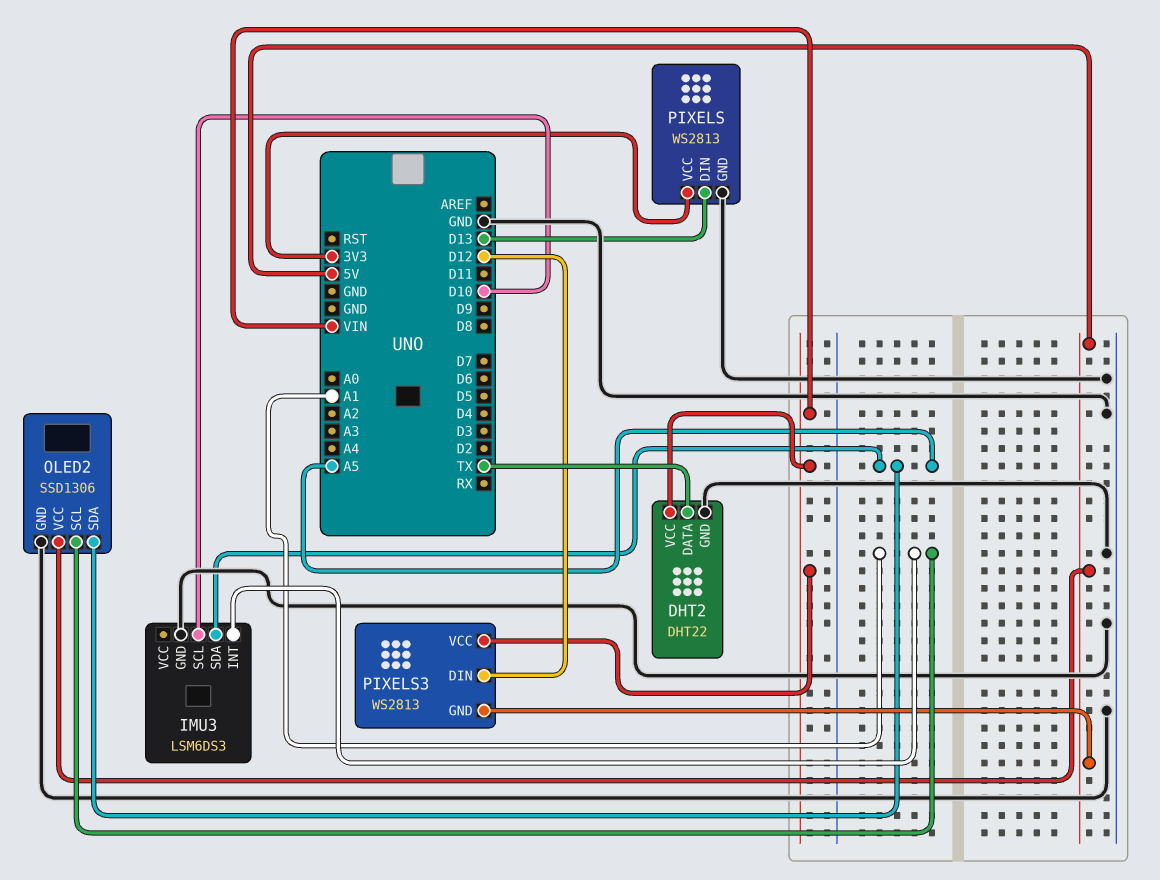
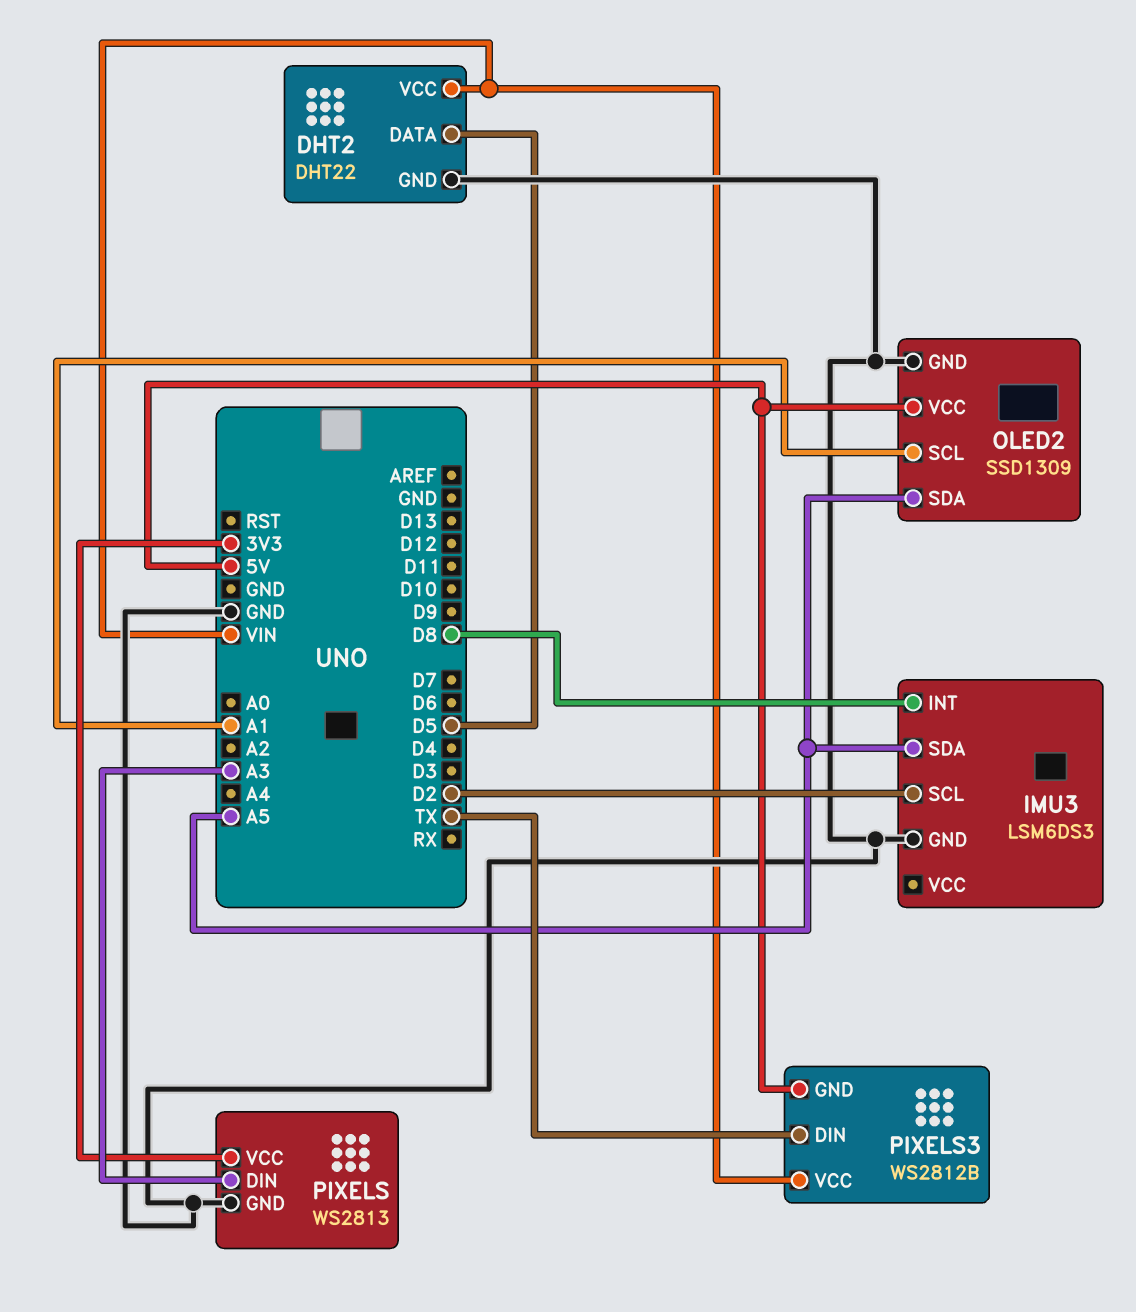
DHT2 pin DATA: TX -> D5
IMU3 pin INT: A1 -> D8
IMU3 pin SCL: D10 -> D2
OLED2: SSD1306 -> SSD1309
PIXELS pin DIN: D13 -> A3
PIXELS3: WS2813 -> WS2812B
PIXELS3 pin DIN: D12 -> TX

